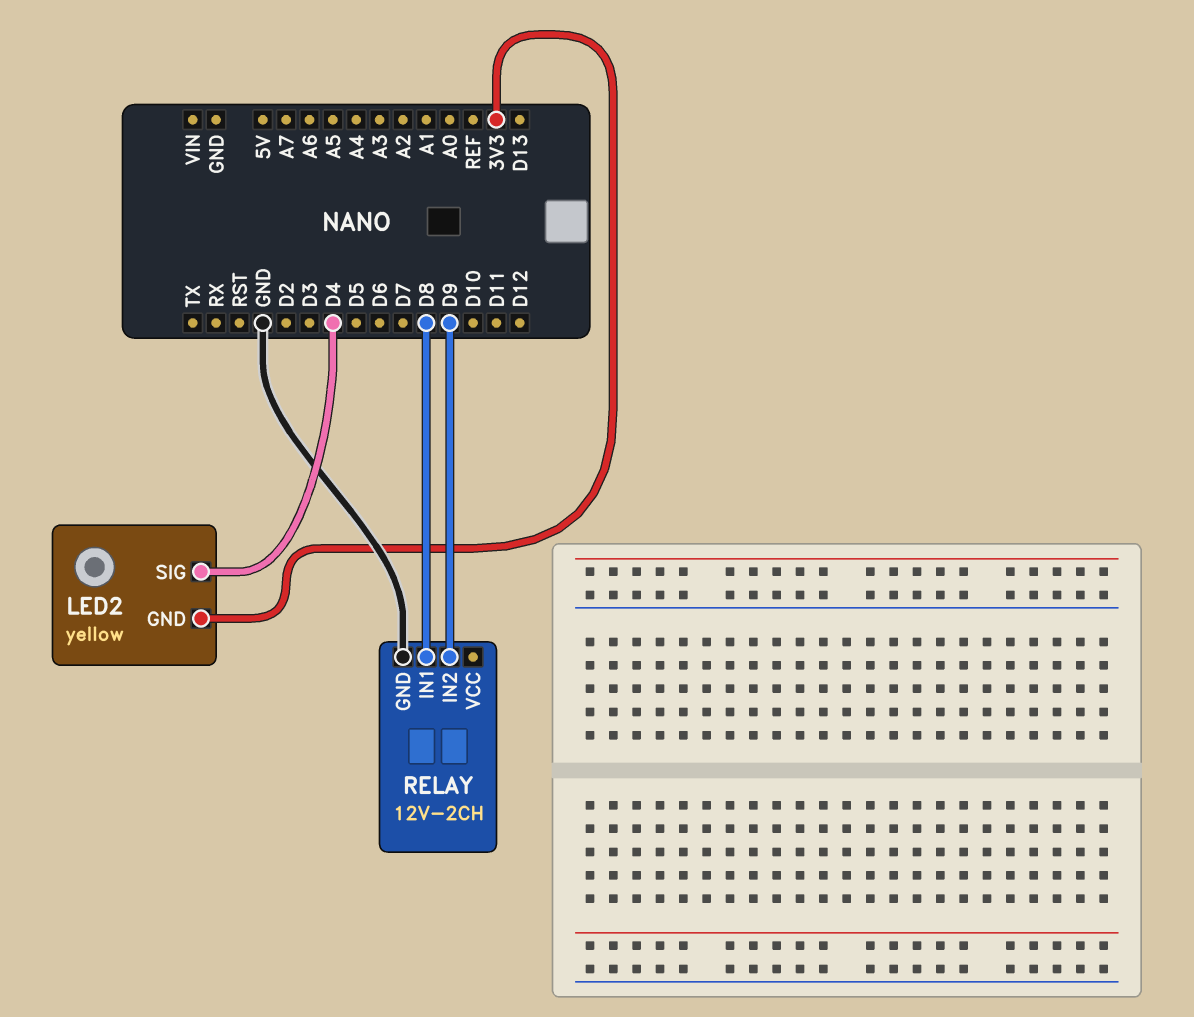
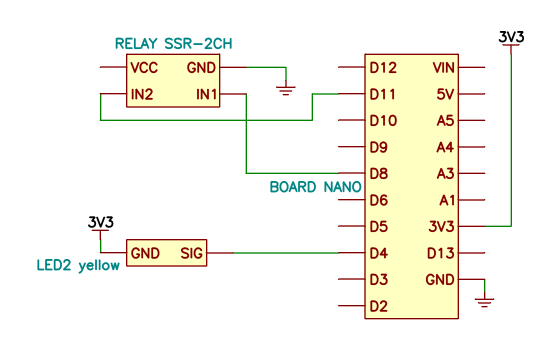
RELAY: 12V-2CH -> SSR-2CH
RELAY pin IN2: D9 -> D11

